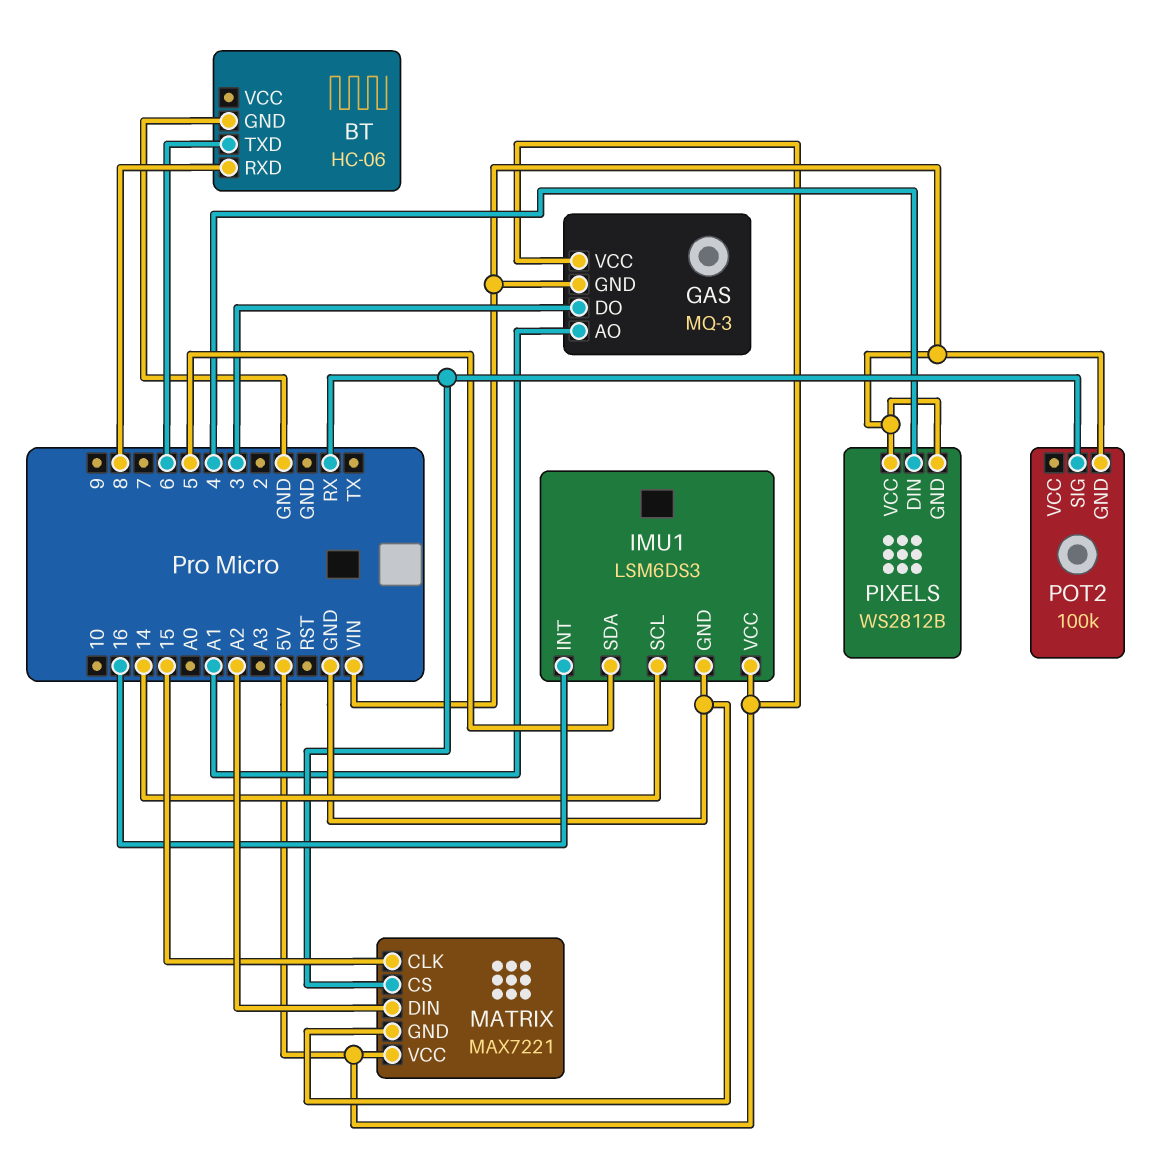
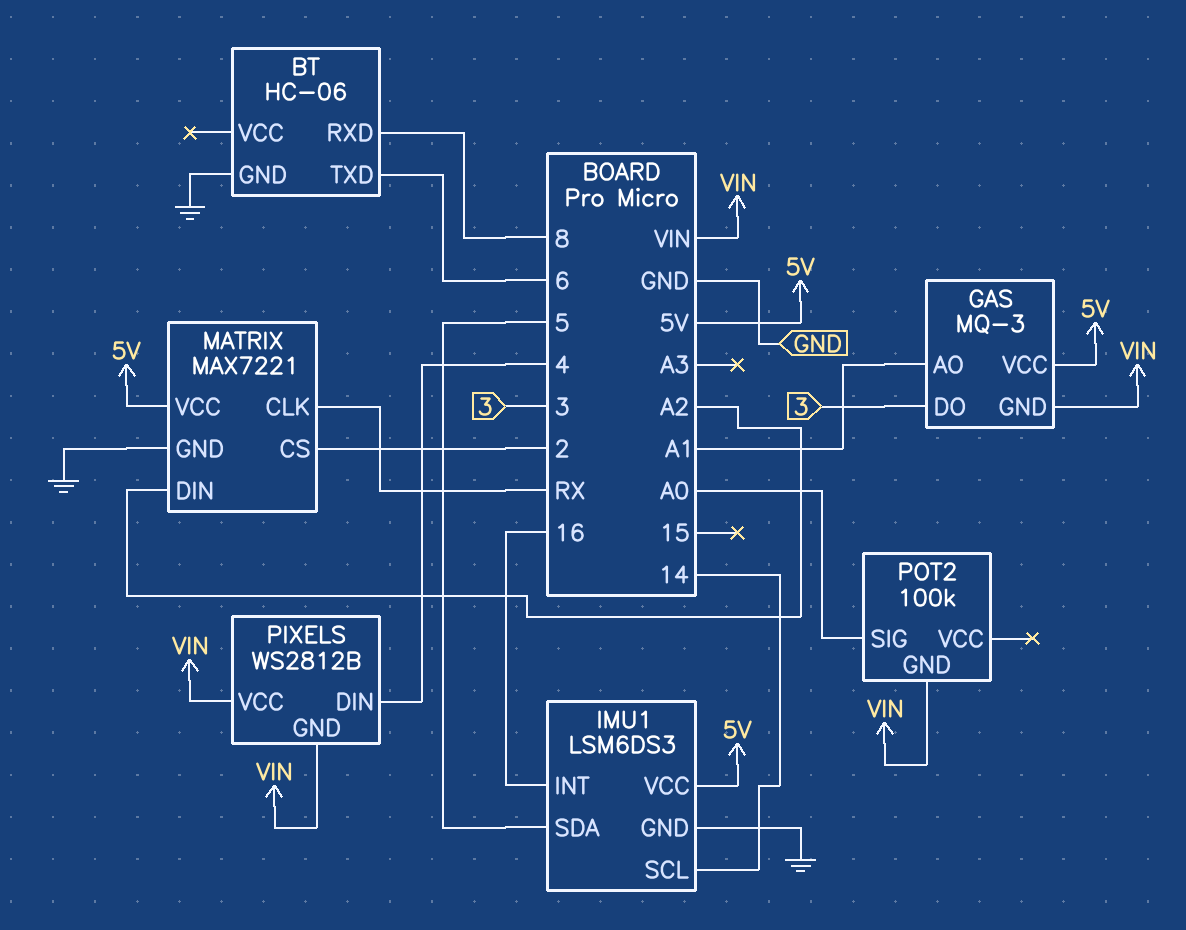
MATRIX pin CLK: 15 -> RX
MATRIX pin CS: RX -> 2
POT2 pin SIG: RX -> A0

